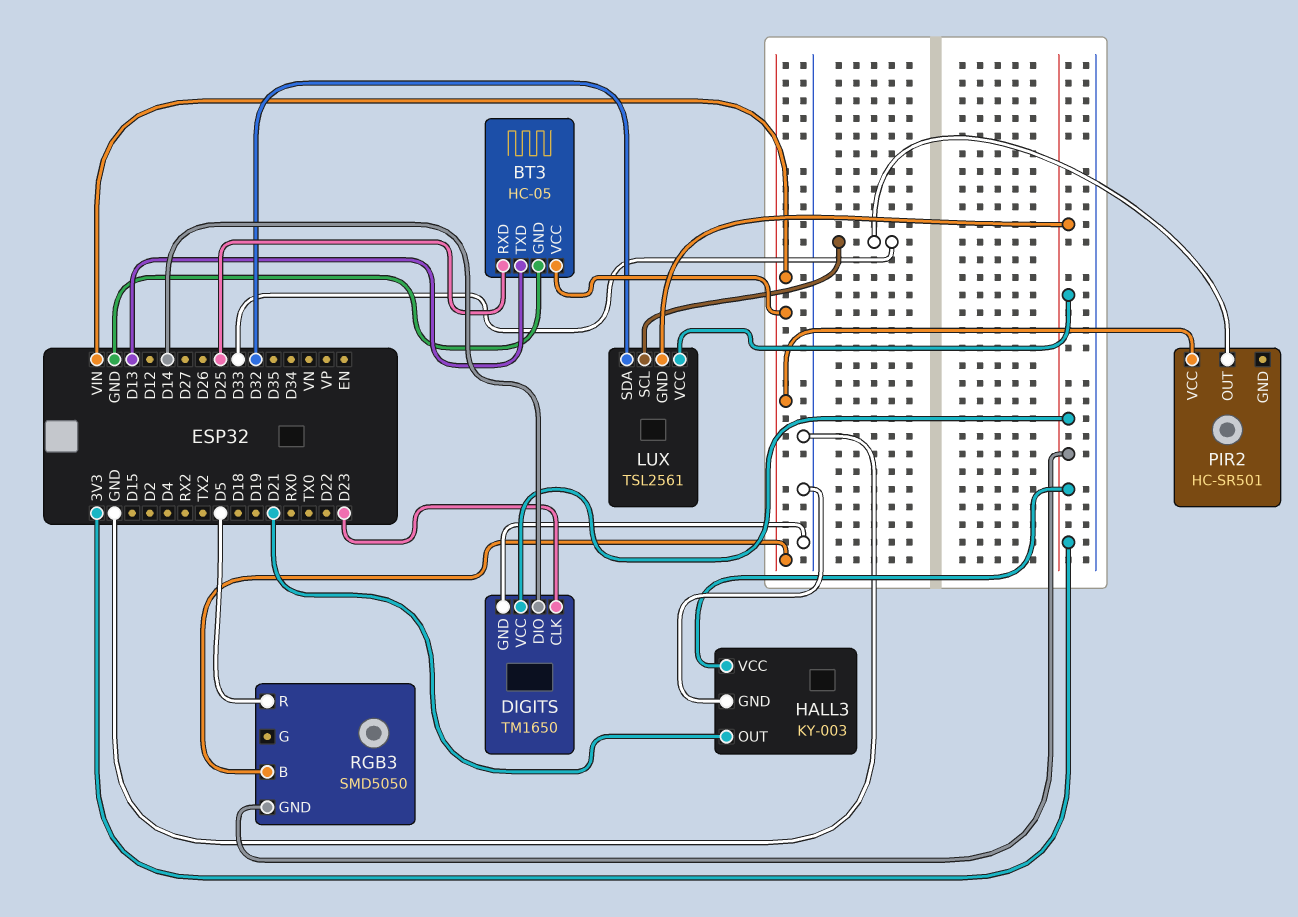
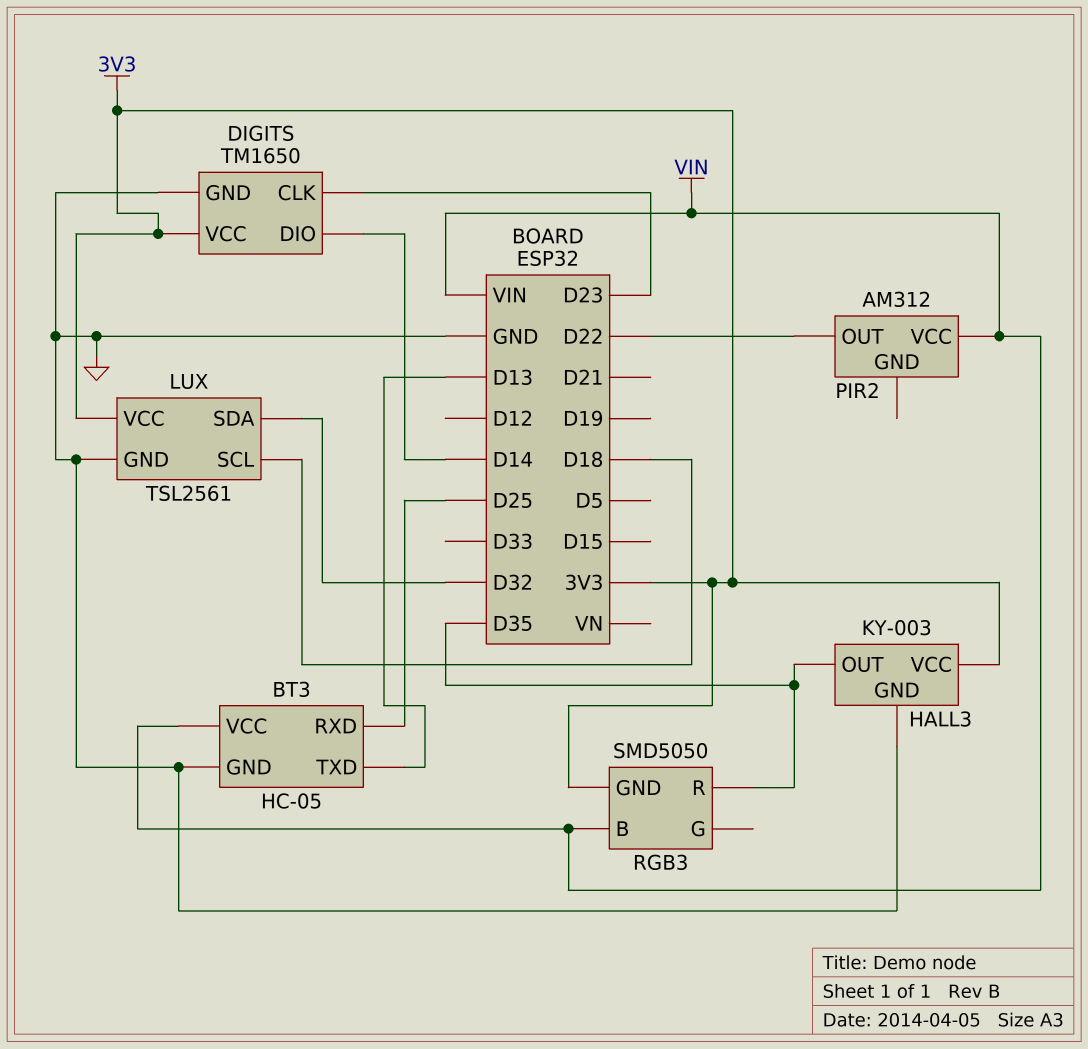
HALL3 pin OUT: D21 -> D35
LUX pin GND: 3V3 -> GND
LUX pin SCL: D33 -> D18
PIR2: HC-SR501 -> AM312
PIR2 pin OUT: D33 -> D22
RGB3 pin R: D5 -> D35

